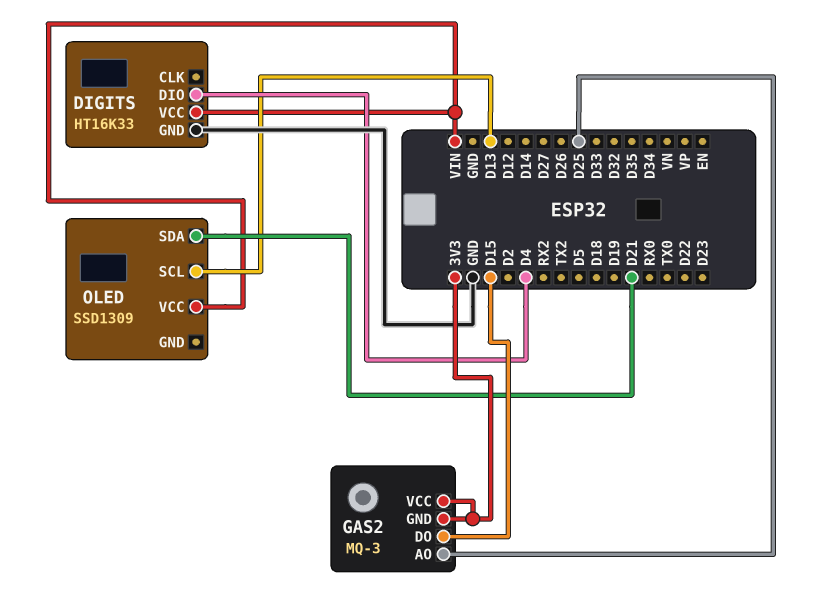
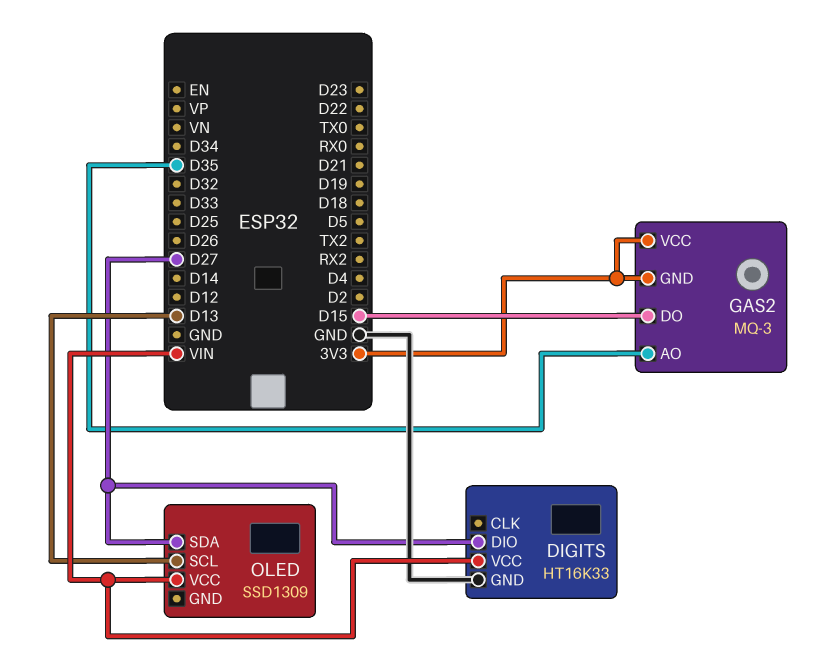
DIGITS pin DIO: D4 -> D27
GAS2 pin AO: D25 -> D35
OLED pin SDA: D21 -> D27

